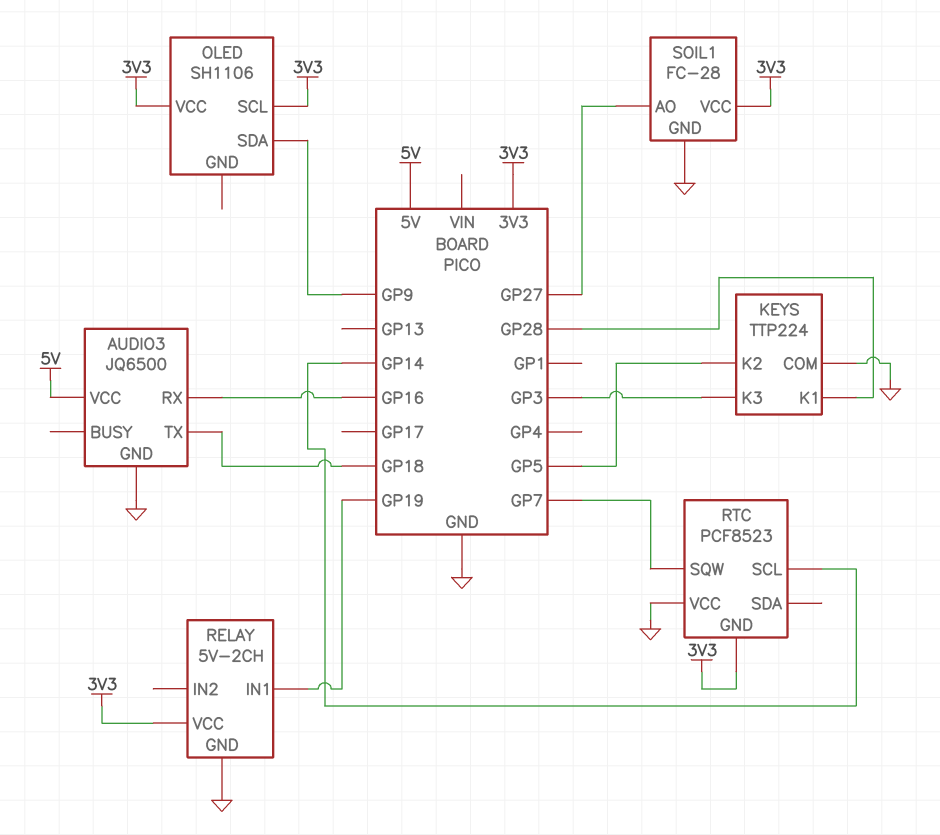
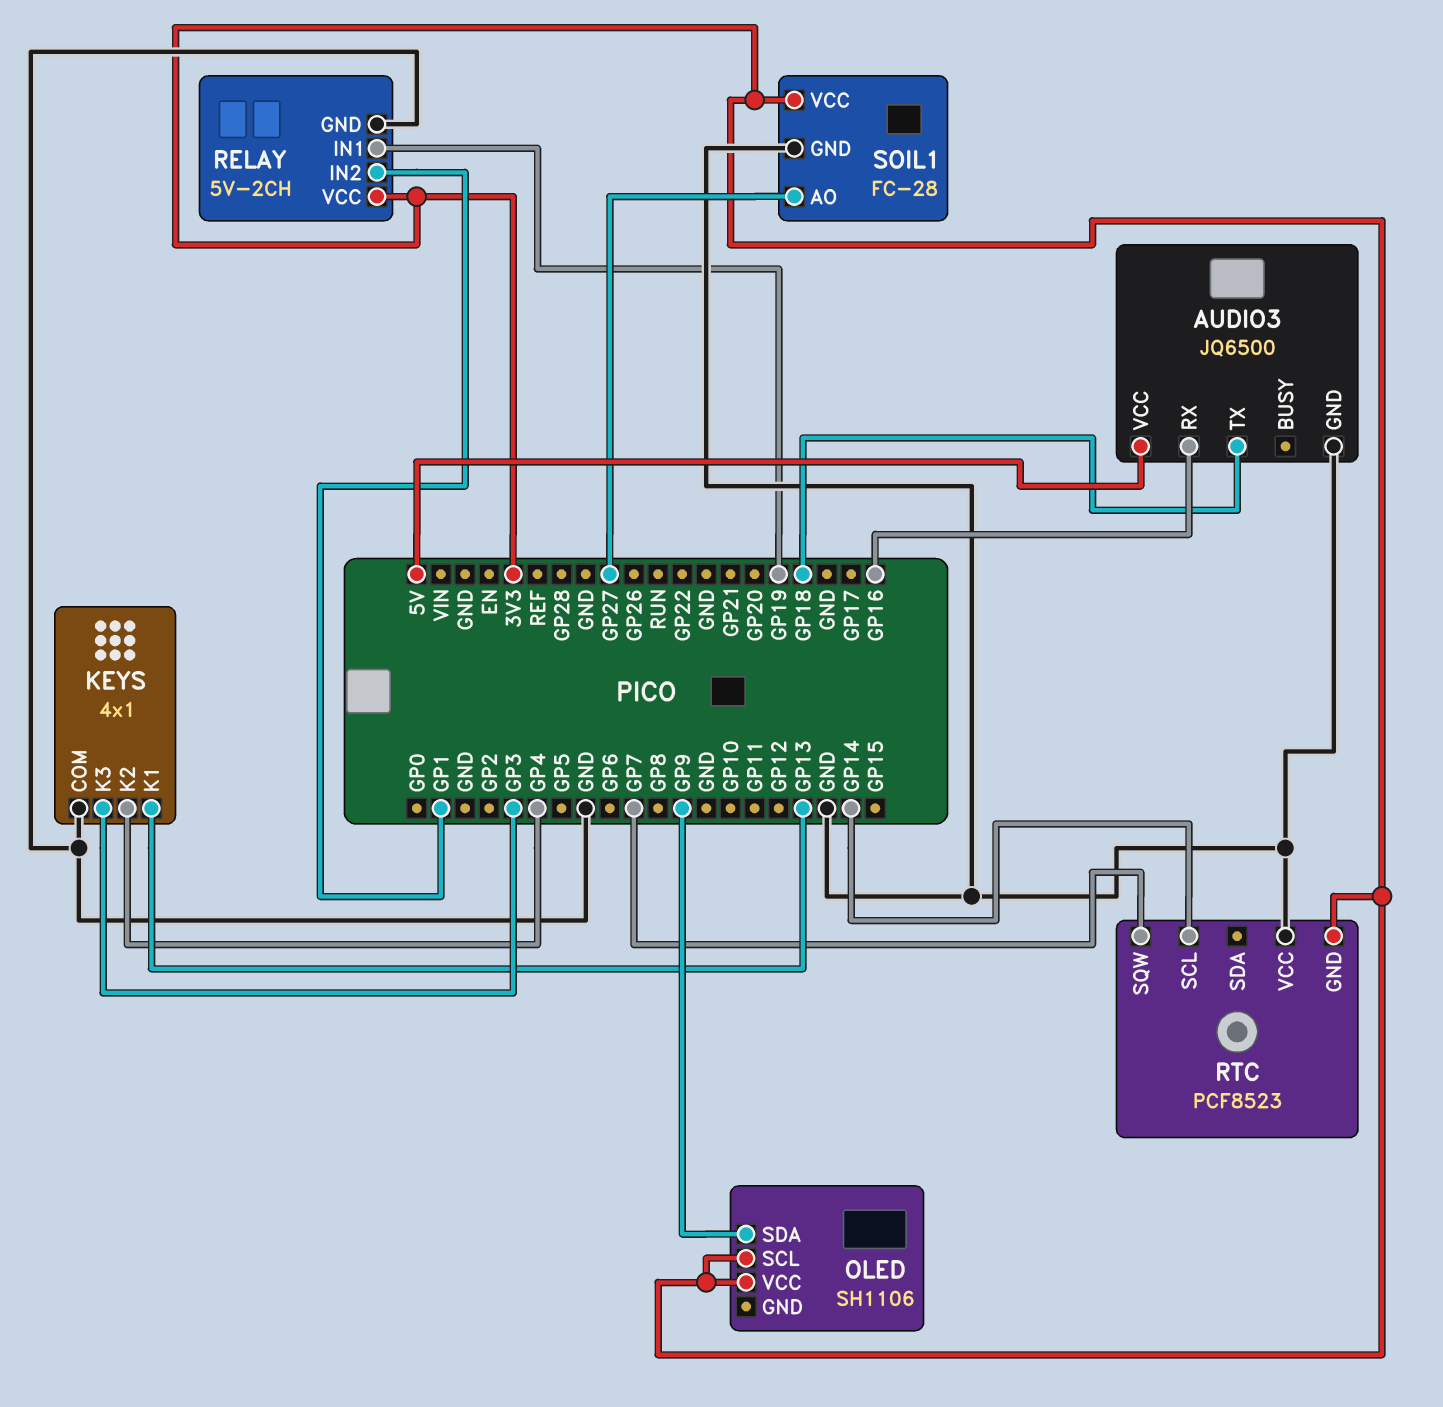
KEYS: TTP224 -> 4x1
KEYS pin K1: GP28 -> GP13
KEYS pin K2: GP5 -> GP4
RELAY pin IN2: none -> GP1

